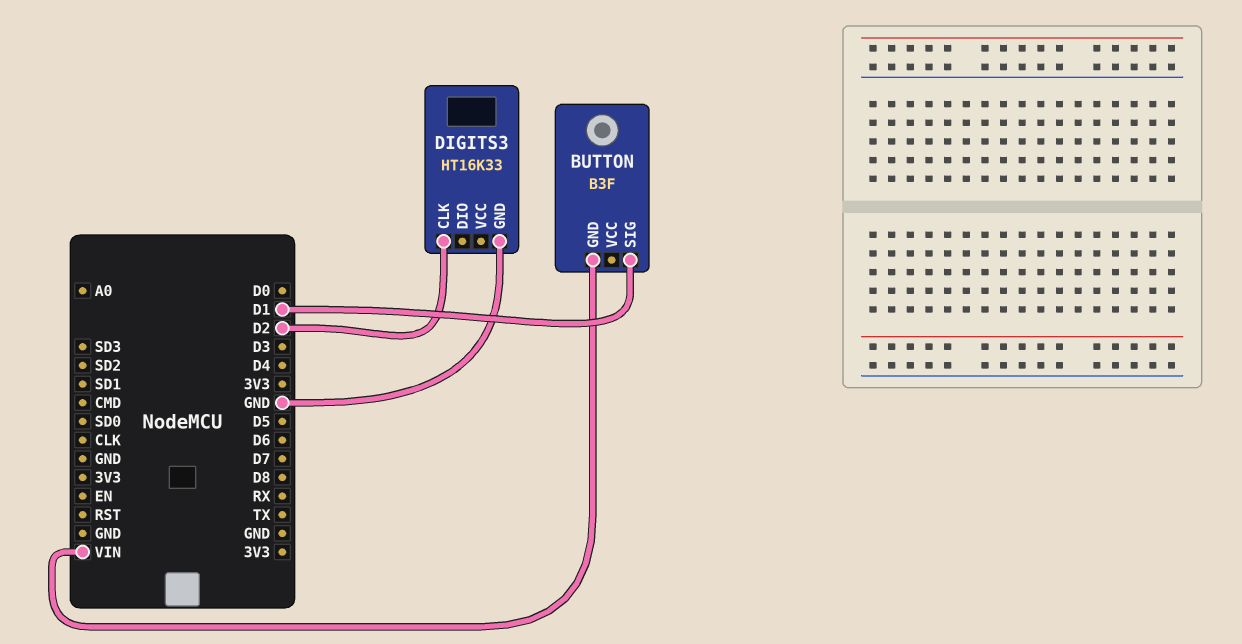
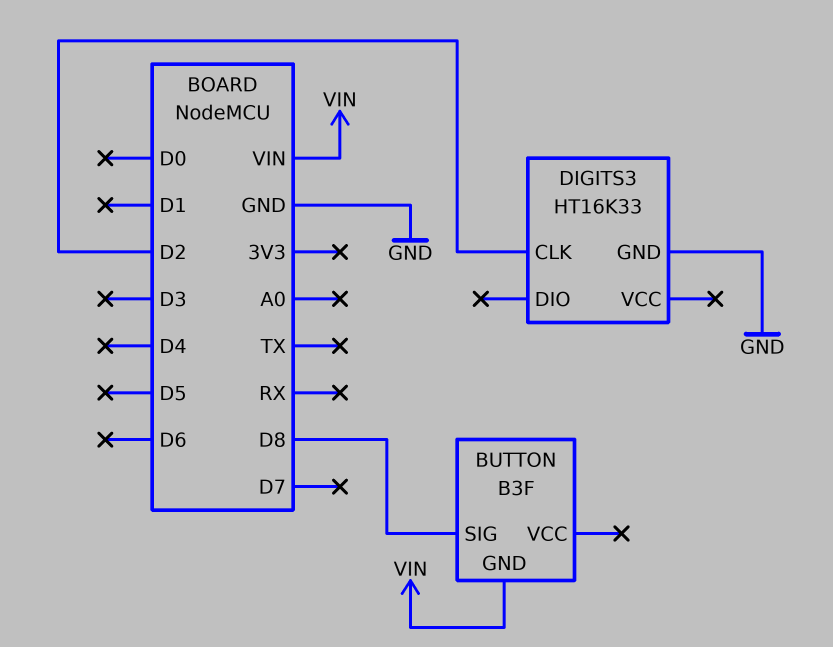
BUTTON pin SIG: D1 -> D8

